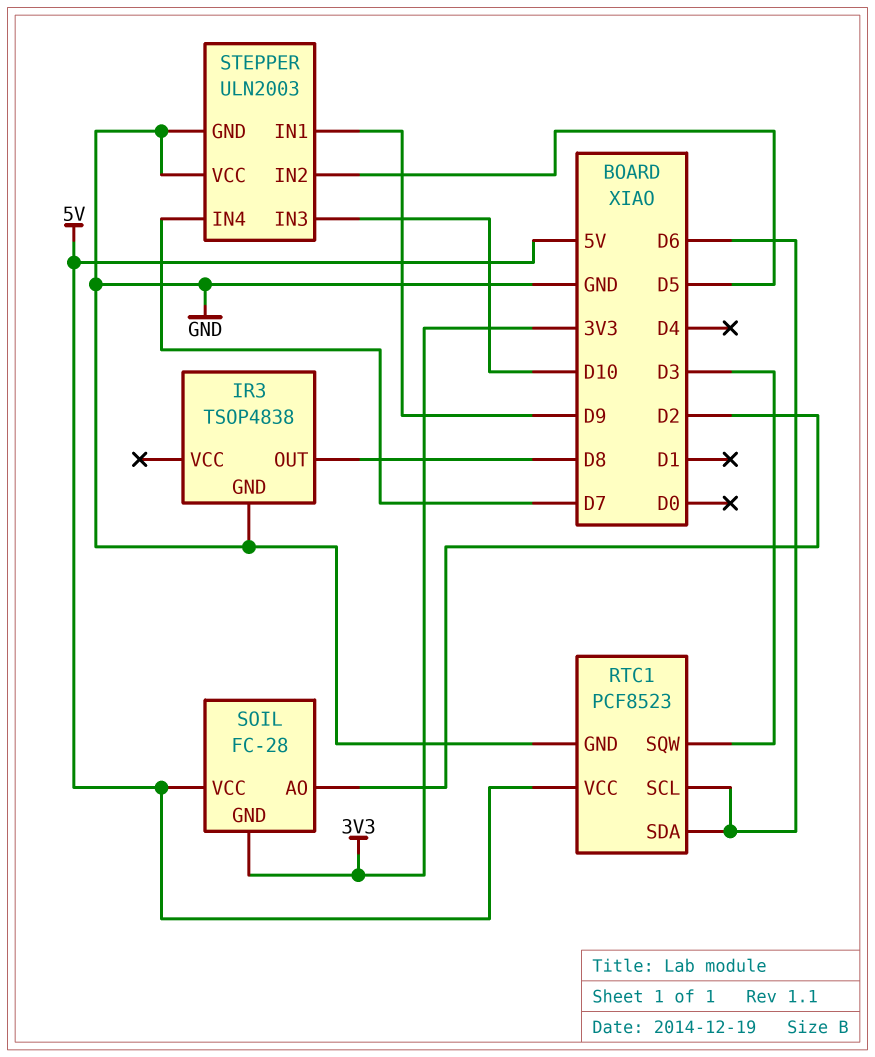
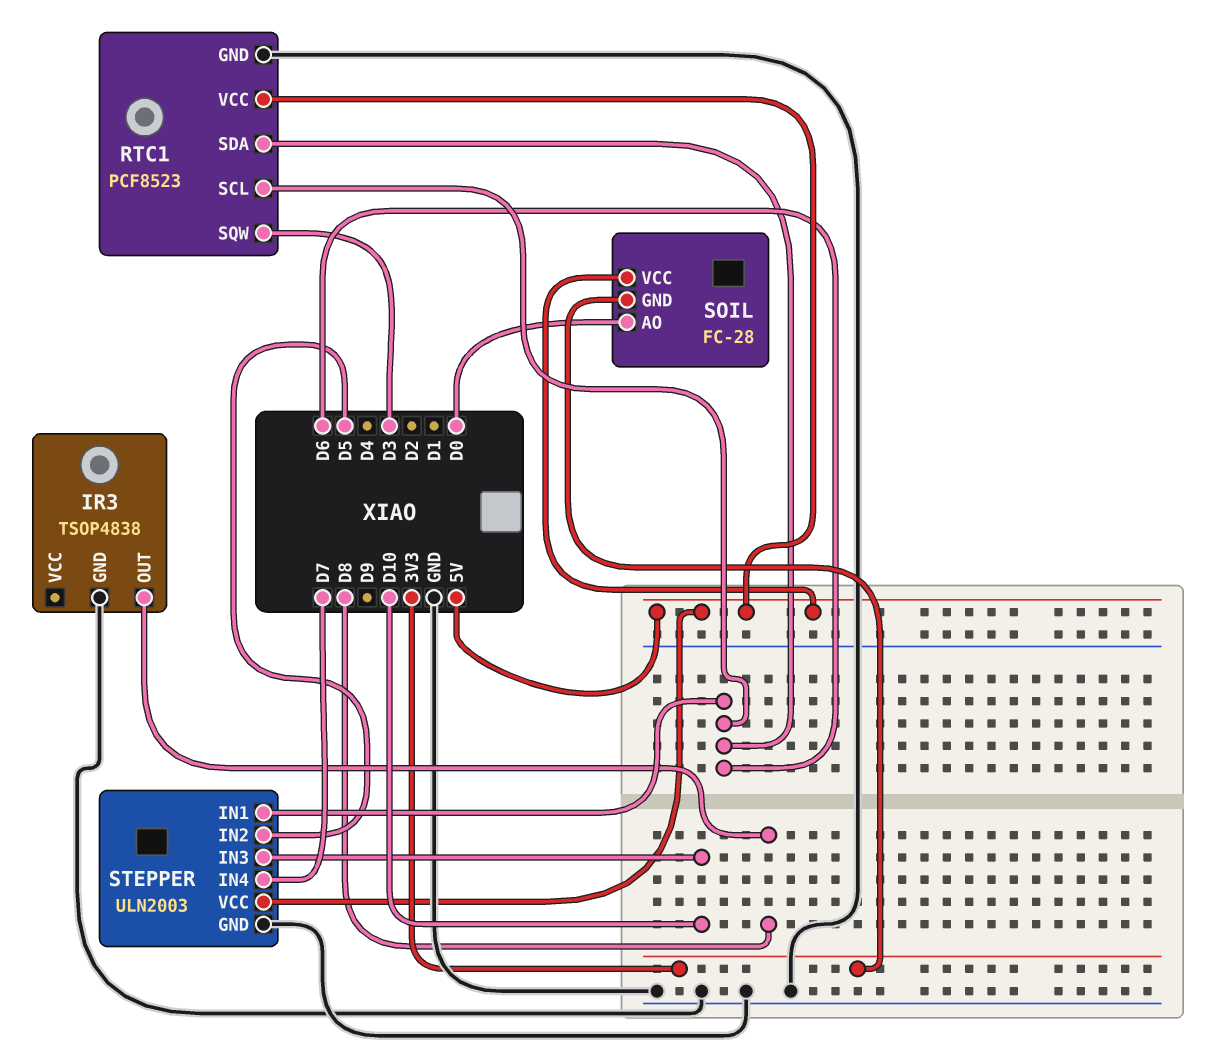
SOIL pin AO: D2 -> D0
STEPPER pin IN1: D9 -> D6
STEPPER pin VCC: GND -> 5V

